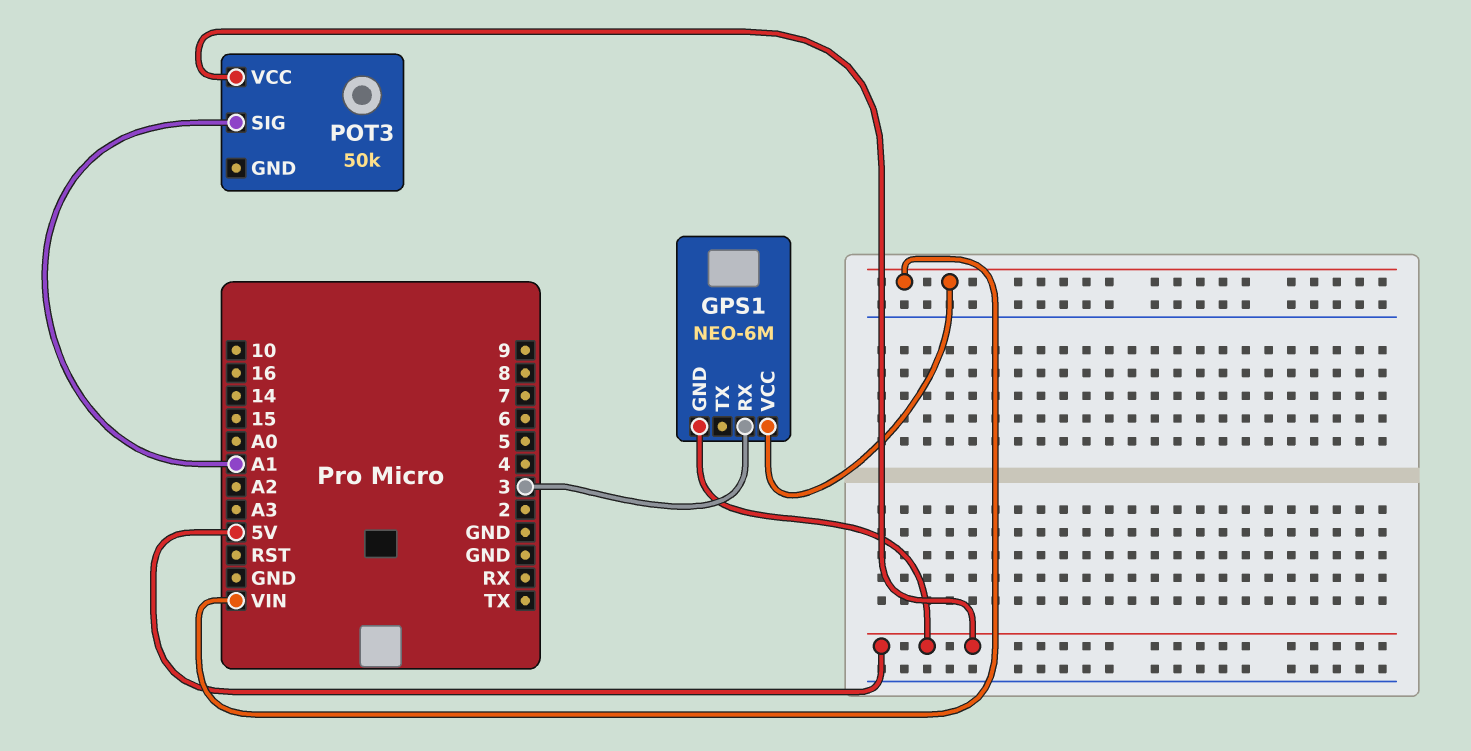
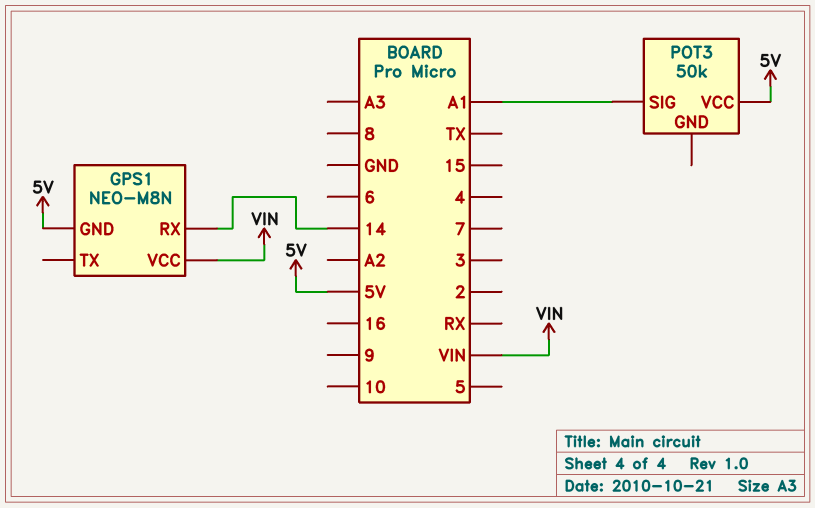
GPS1: NEO-6M -> NEO-M8N
GPS1 pin RX: 3 -> 14

